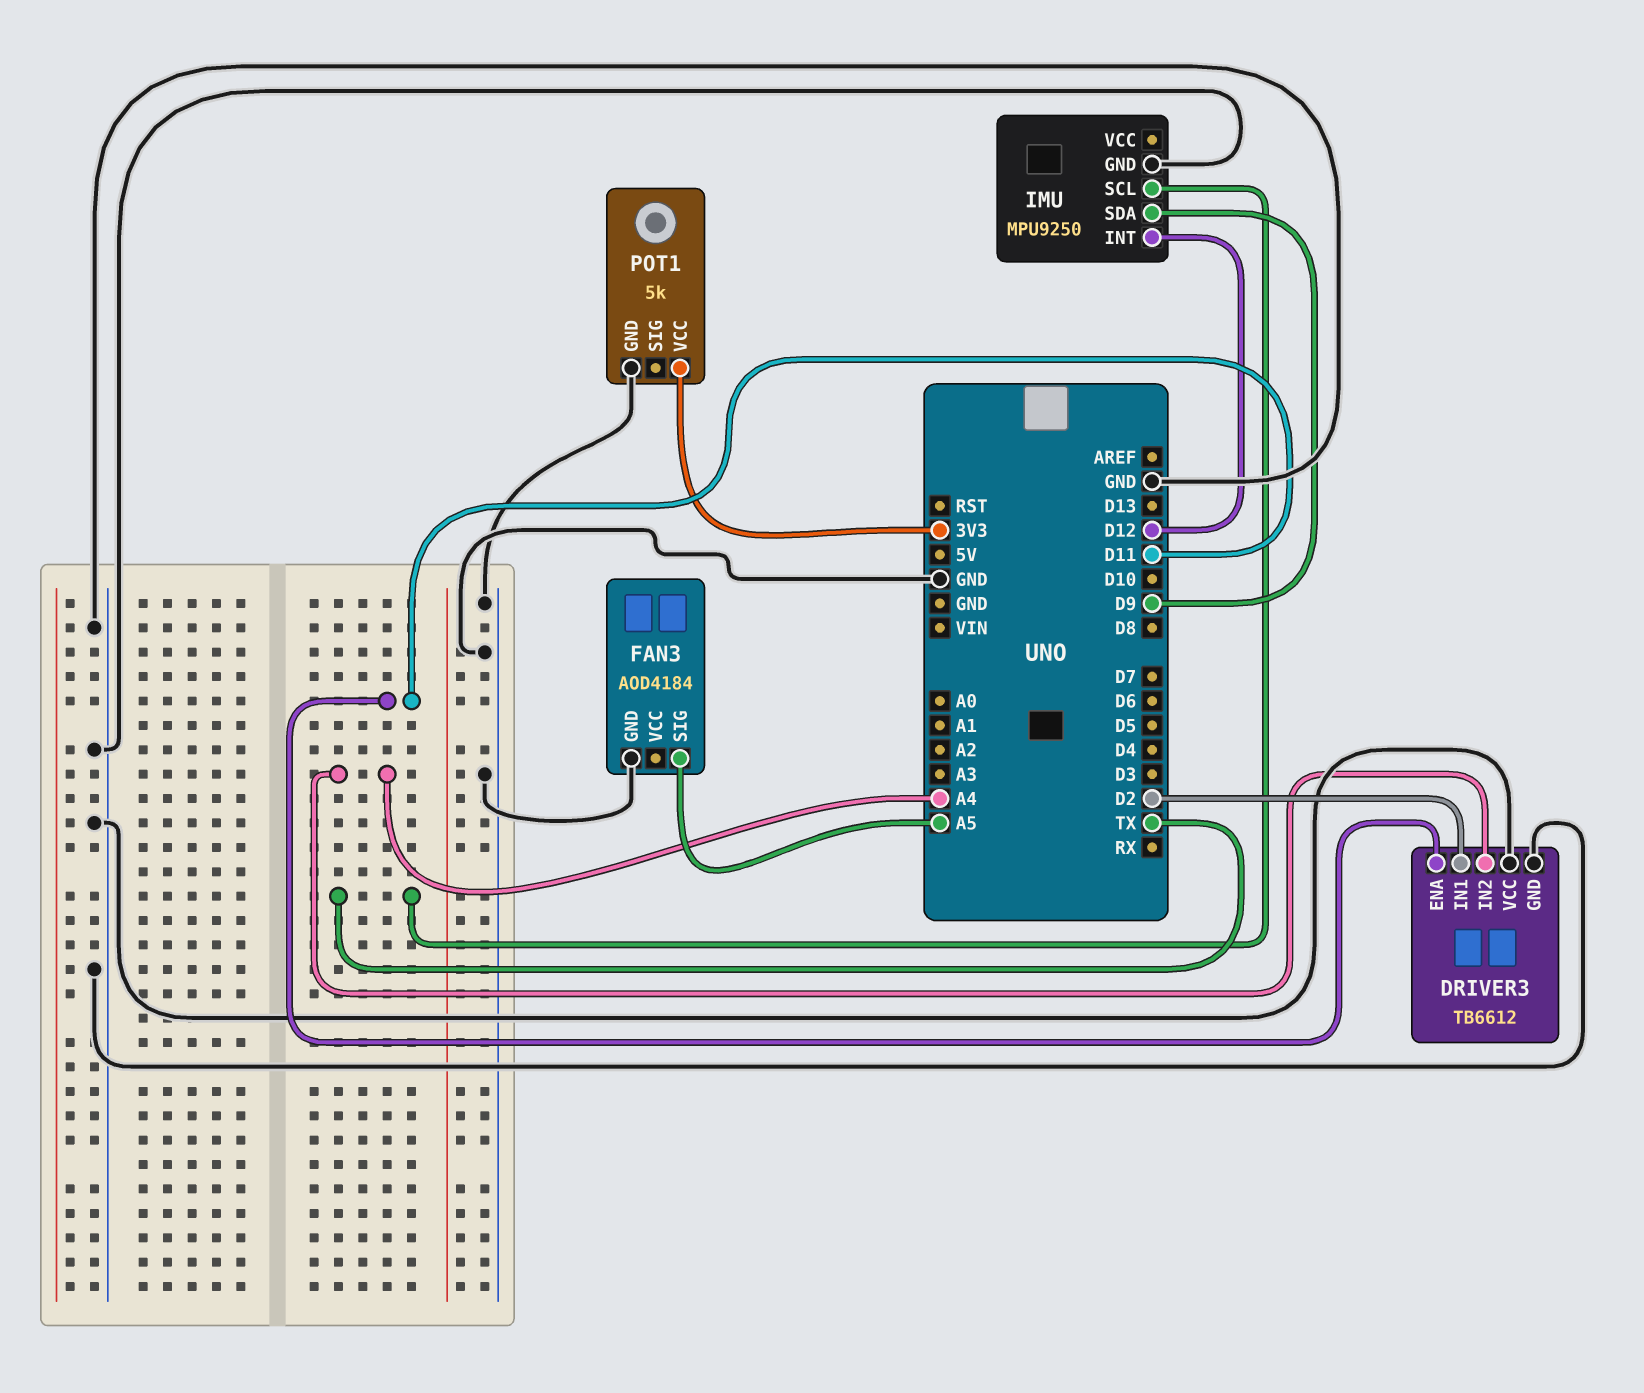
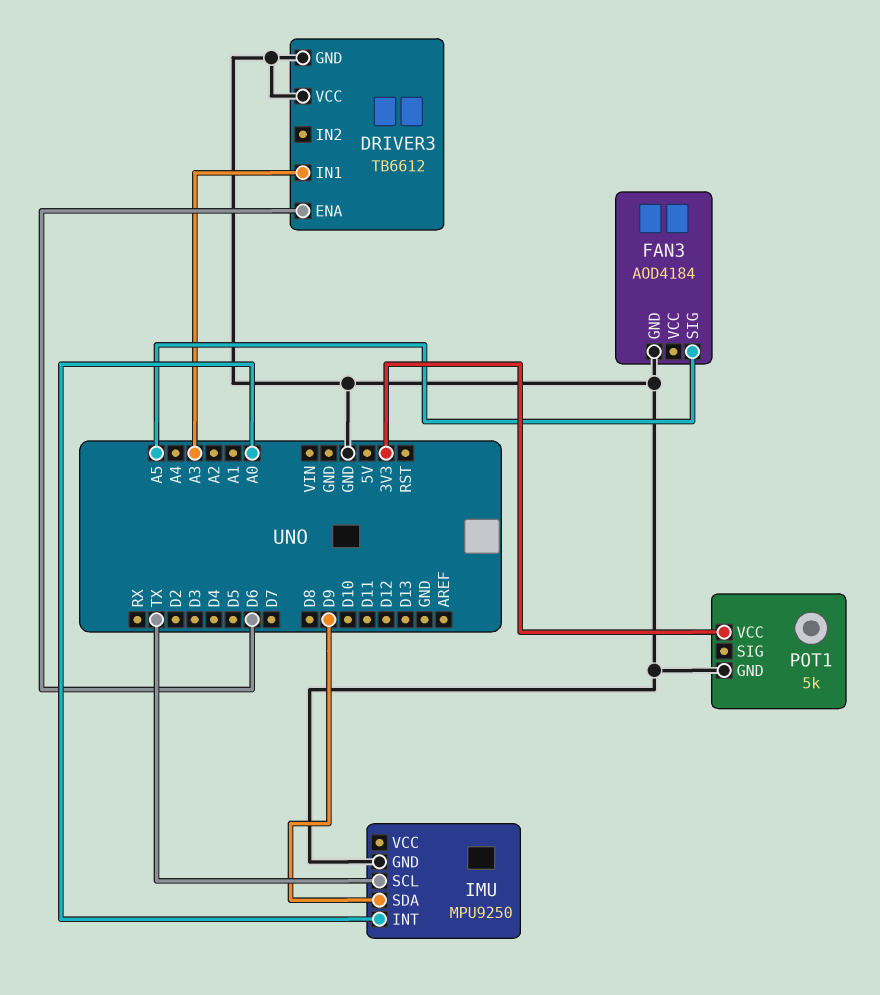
DRIVER3 pin ENA: D11 -> D6
DRIVER3 pin IN1: D2 -> A3
DRIVER3 pin IN2: A4 -> none
IMU pin INT: D12 -> A0

